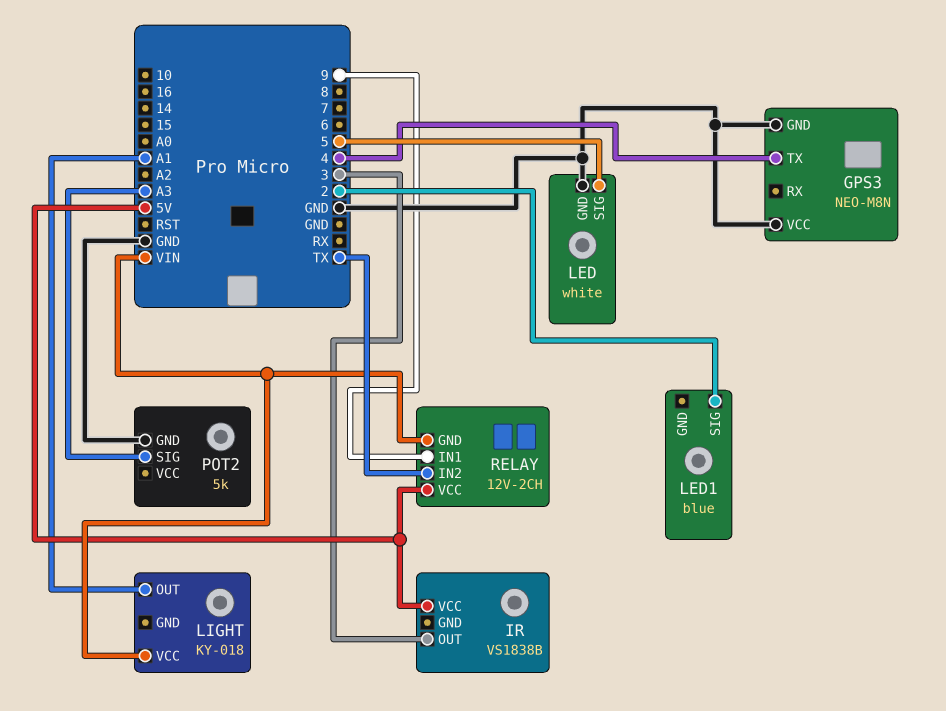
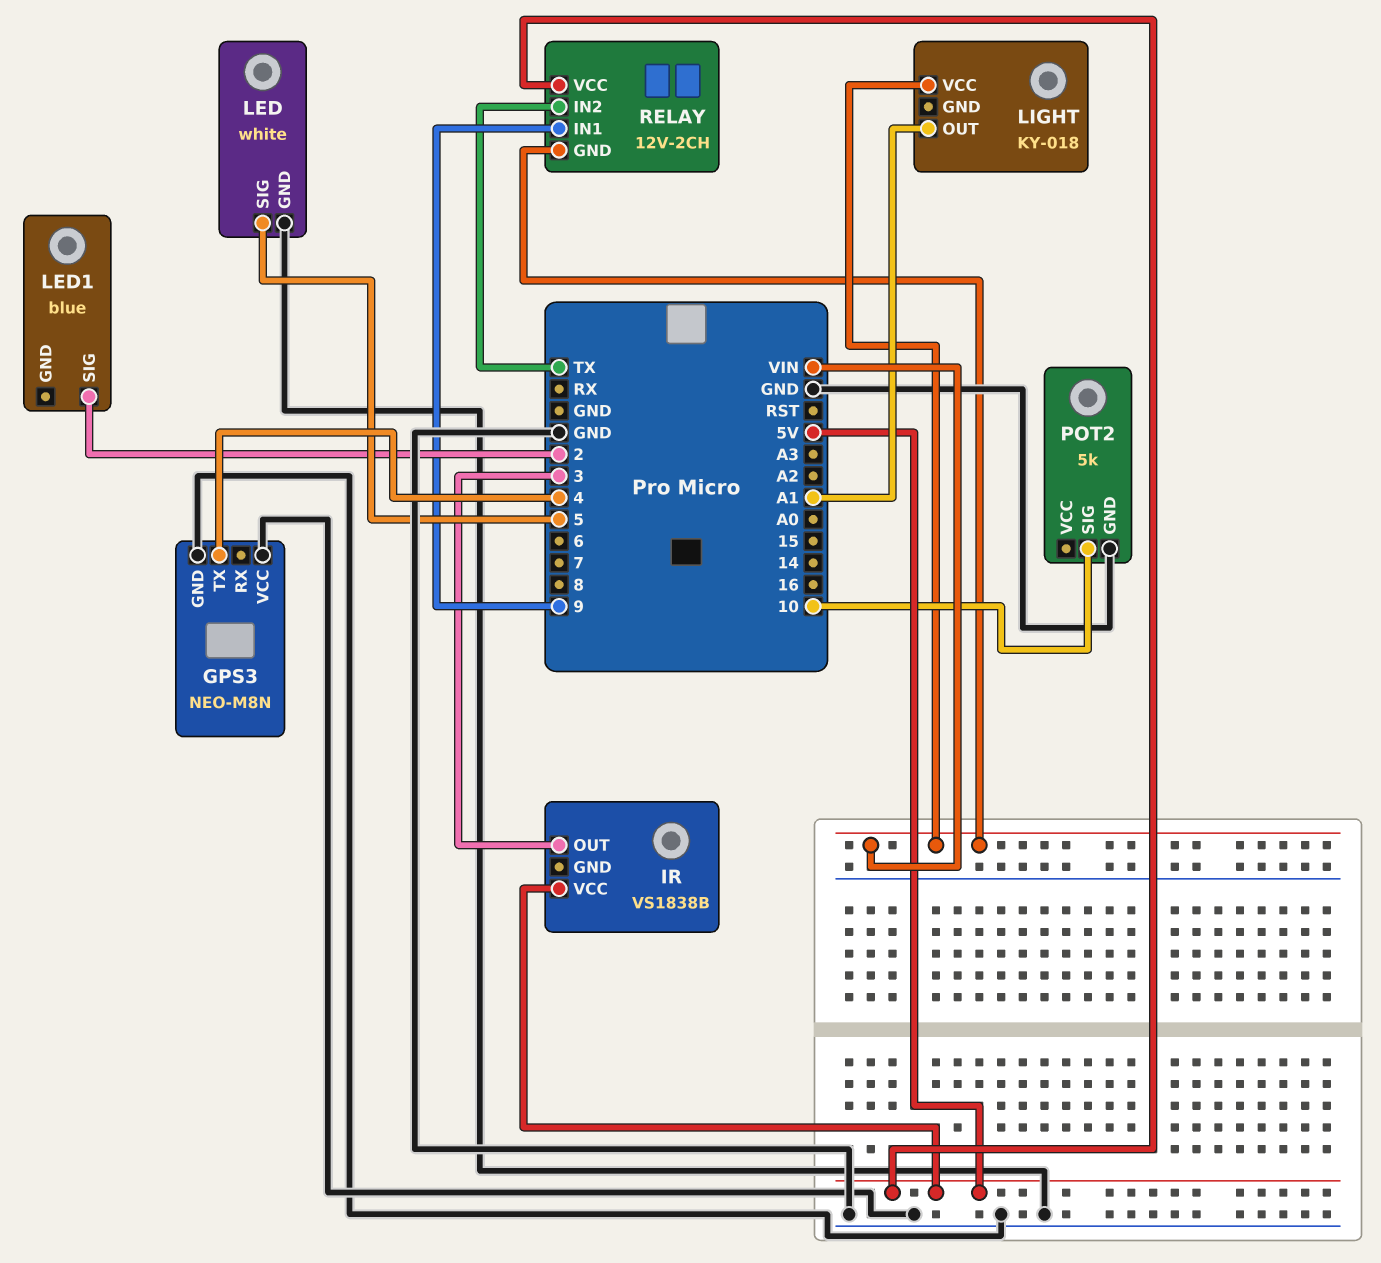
POT2 pin SIG: A3 -> 10

